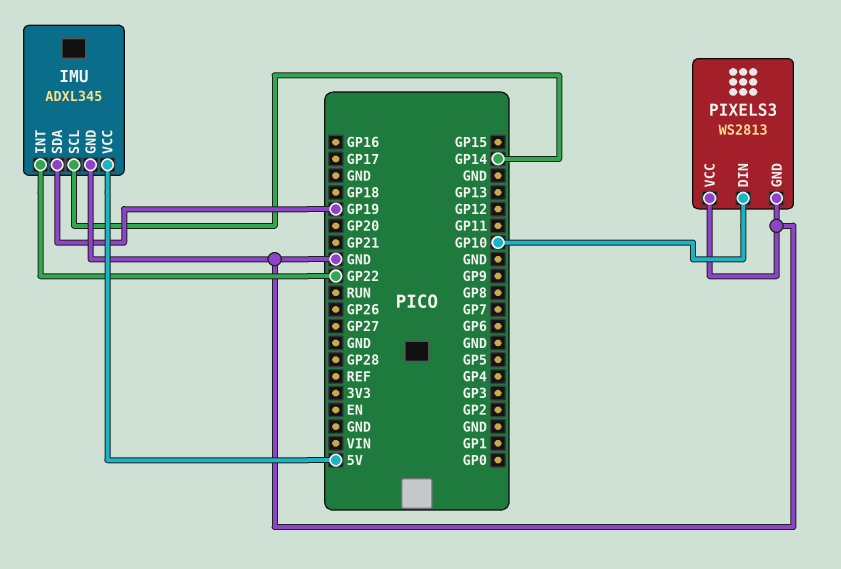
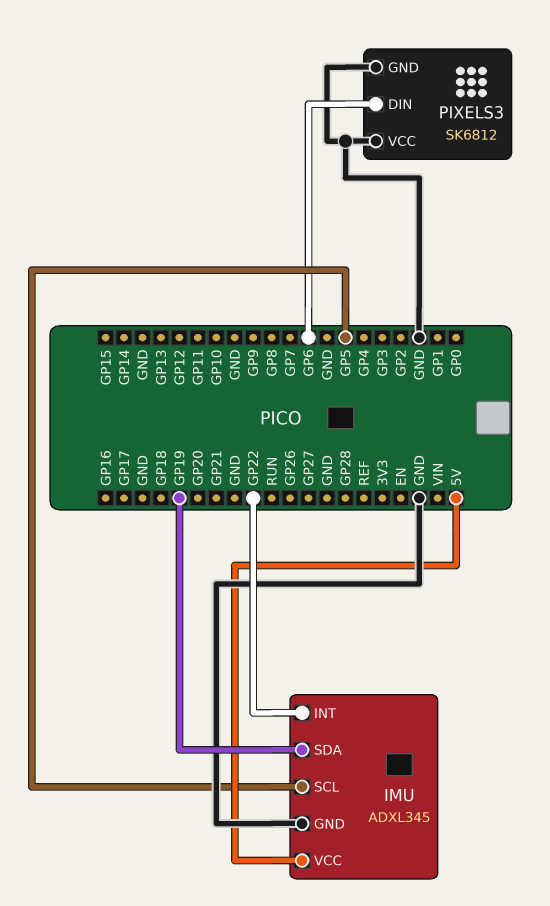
IMU pin SCL: GP14 -> GP5
PIXELS3: WS2813 -> SK6812
PIXELS3 pin DIN: GP10 -> GP6

